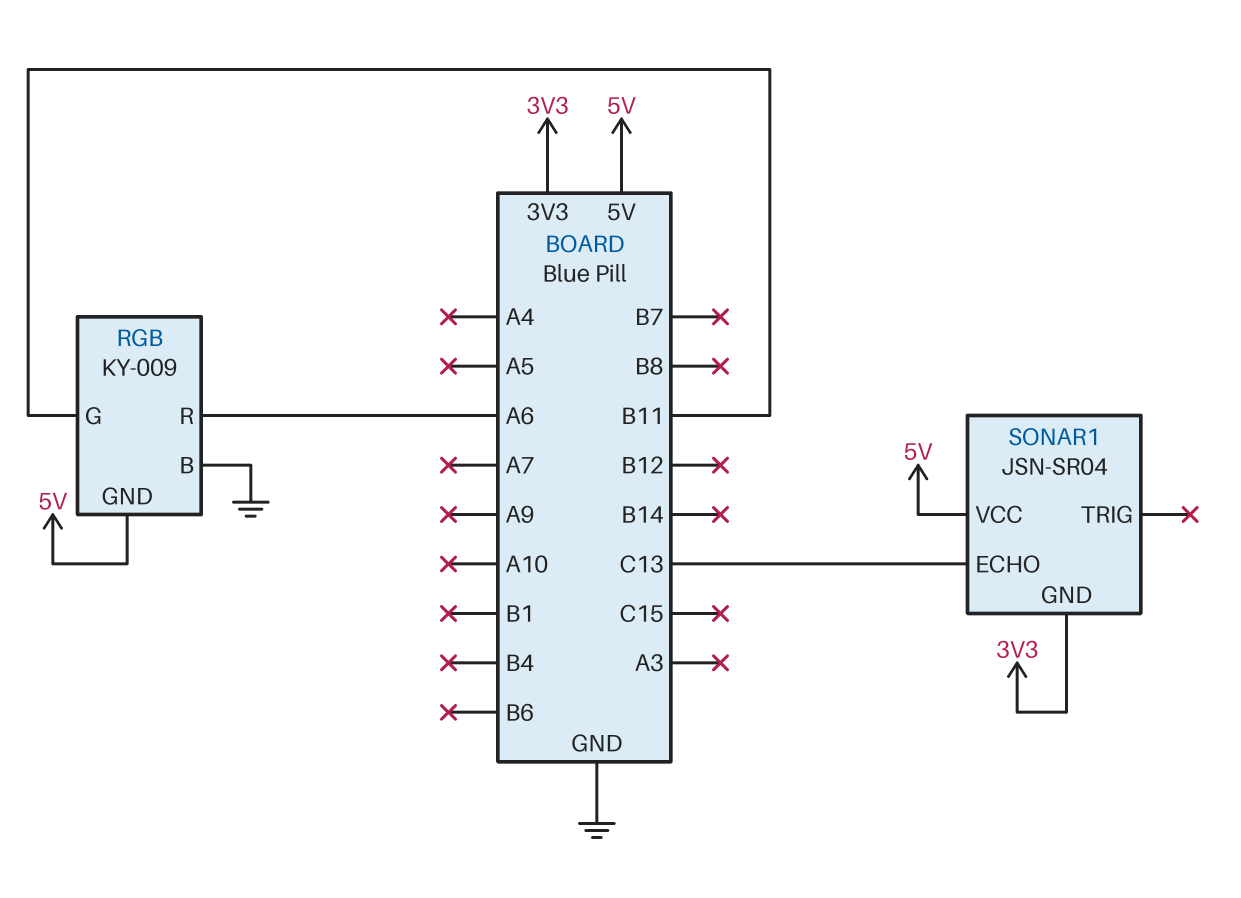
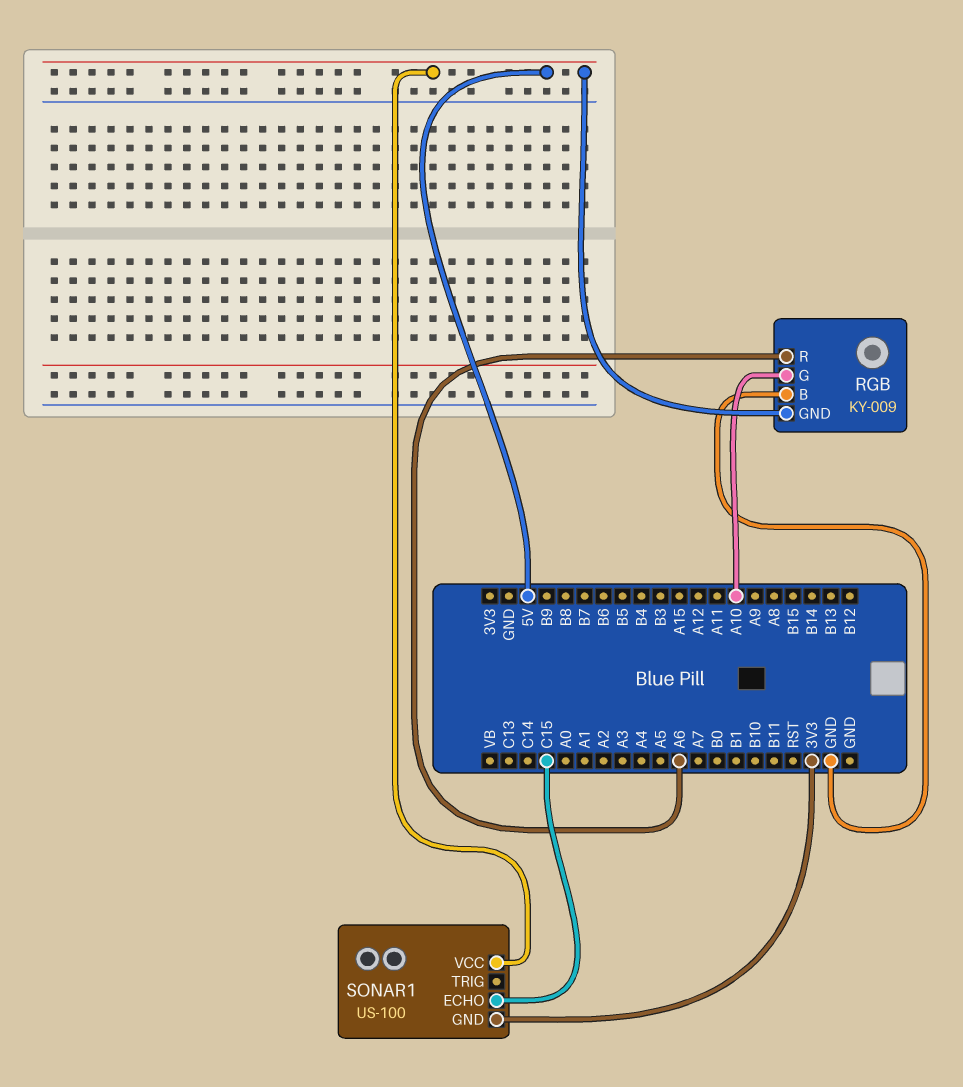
RGB pin G: B11 -> A10
SONAR1: JSN-SR04 -> US-100
SONAR1 pin ECHO: C13 -> C15

